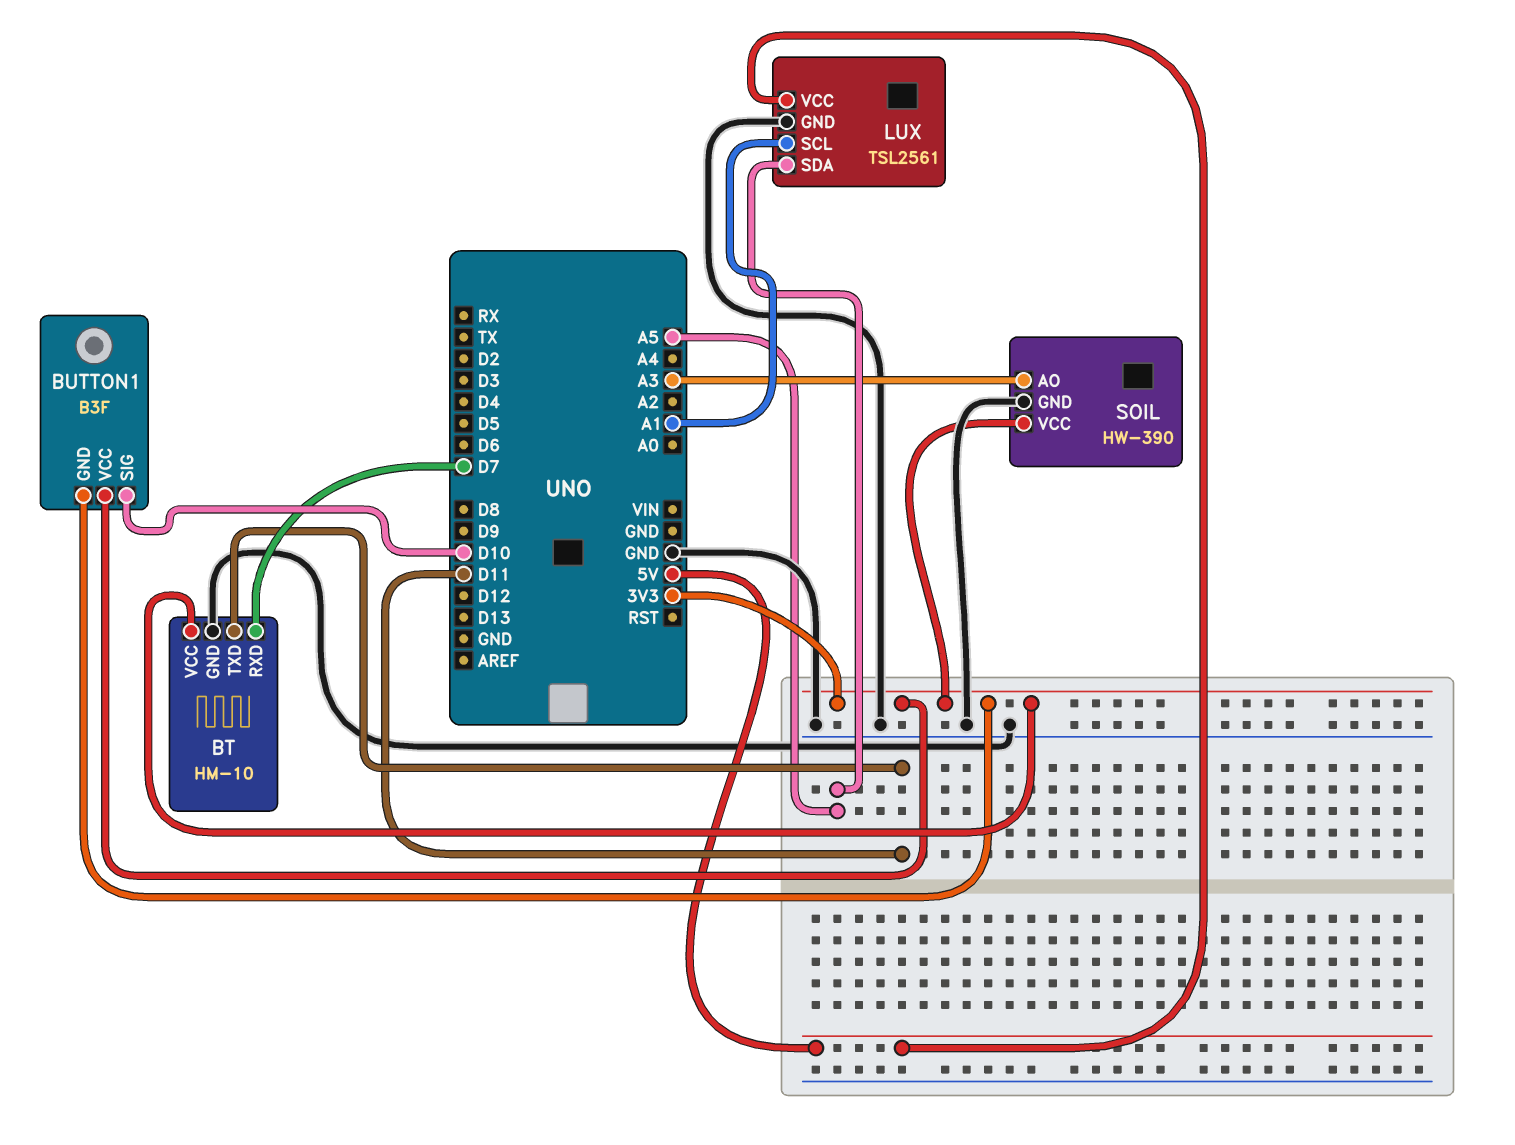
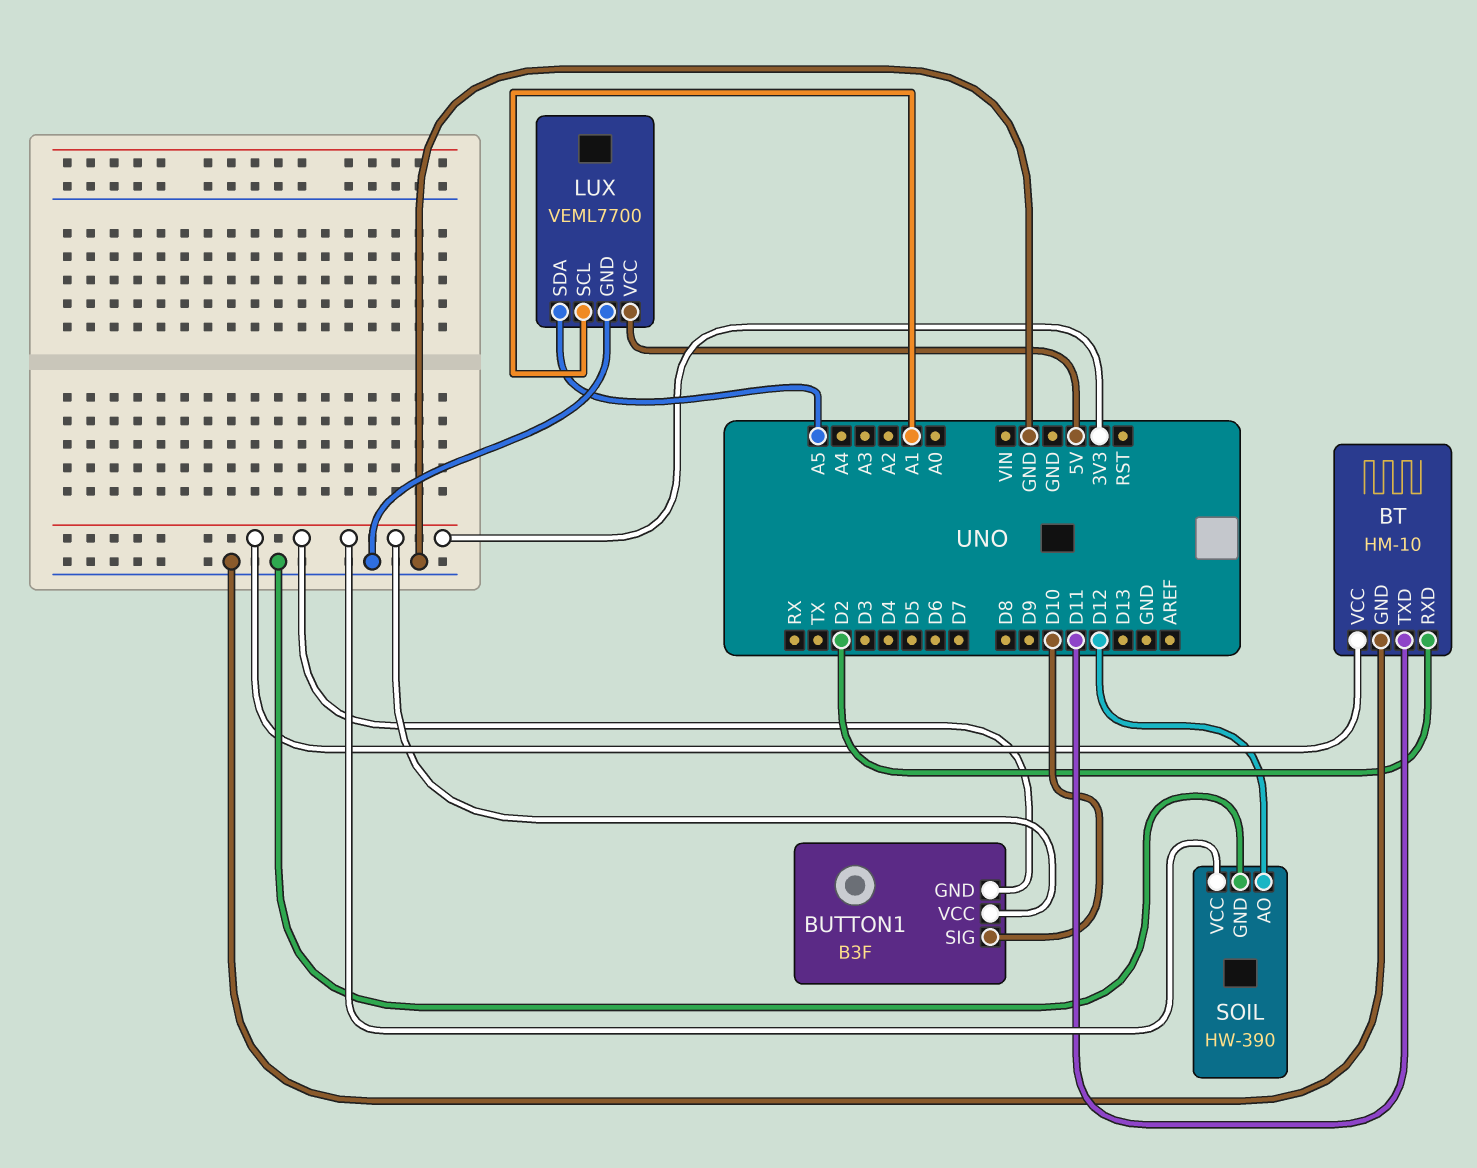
BT pin RXD: D7 -> D2
LUX: TSL2561 -> VEML7700
SOIL pin AO: A3 -> D12

